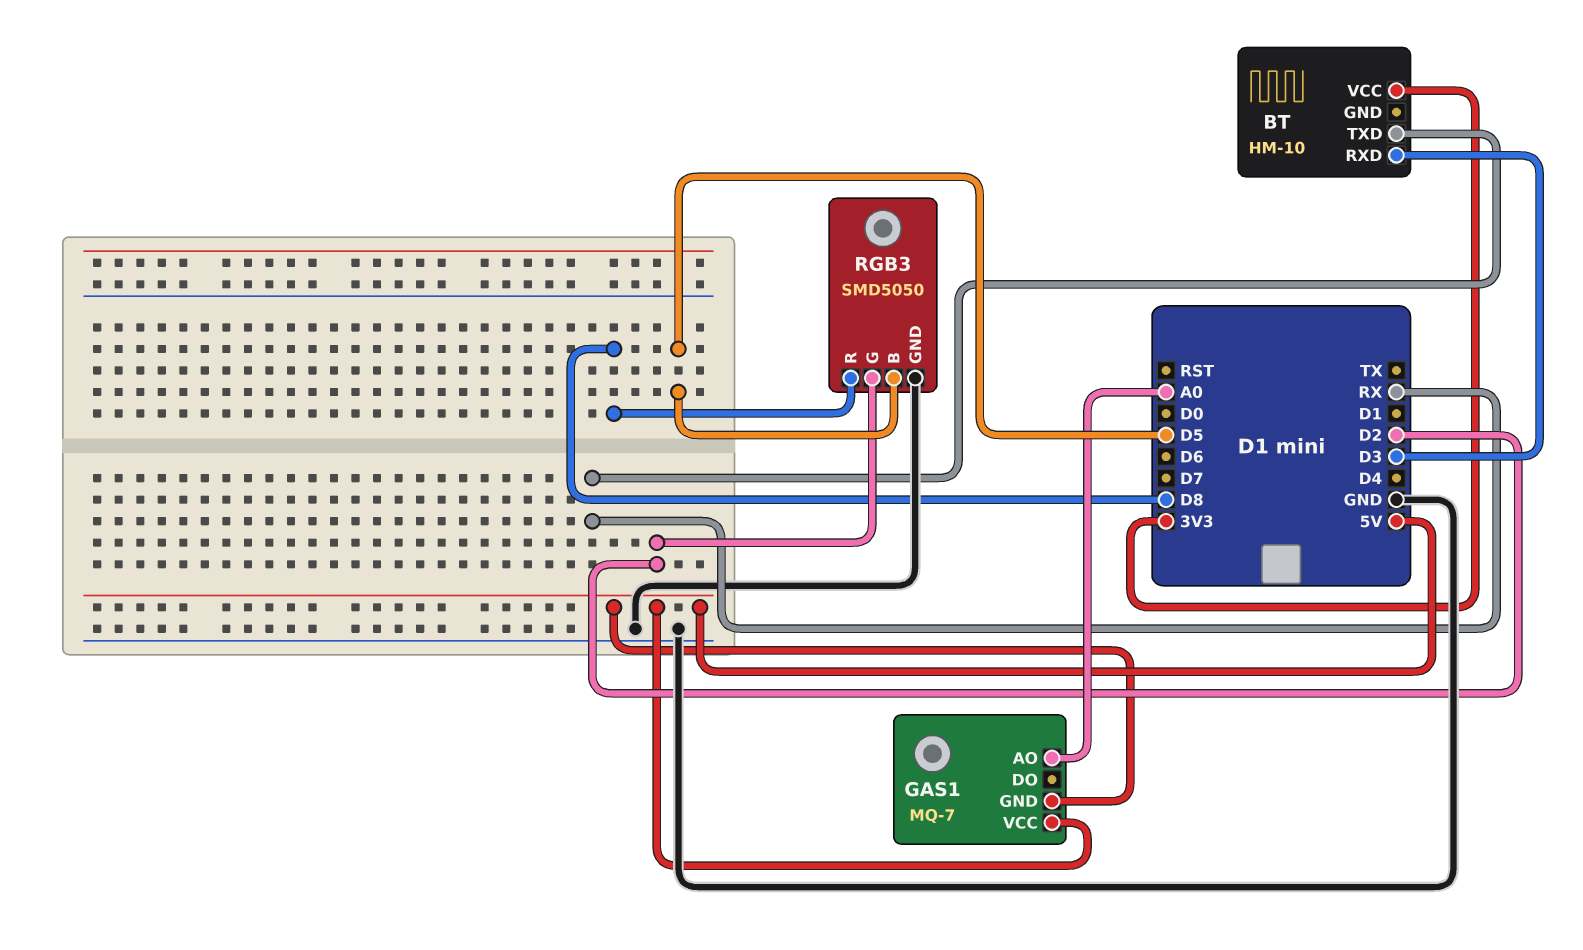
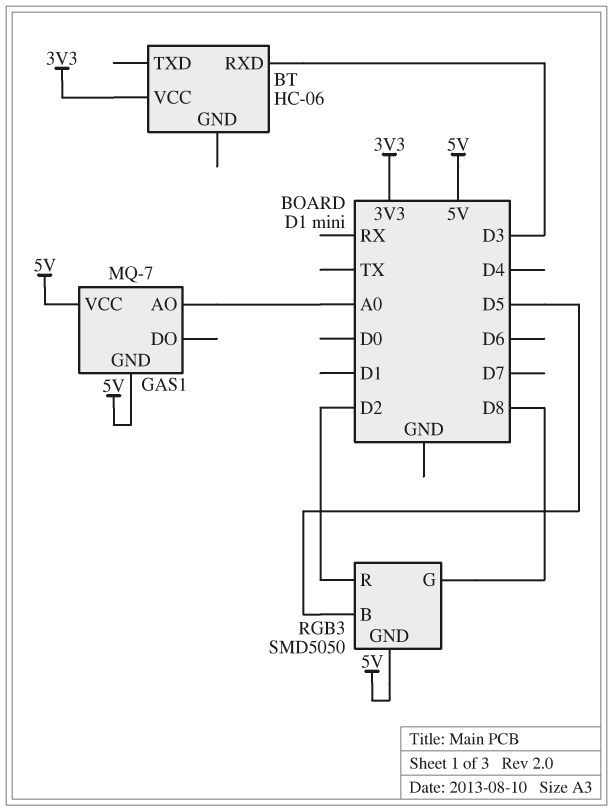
BT: HM-10 -> HC-06
BT pin TXD: RX -> none
RGB3 pin G: D2 -> D8
RGB3 pin GND: GND -> 5V
RGB3 pin R: D8 -> D2

